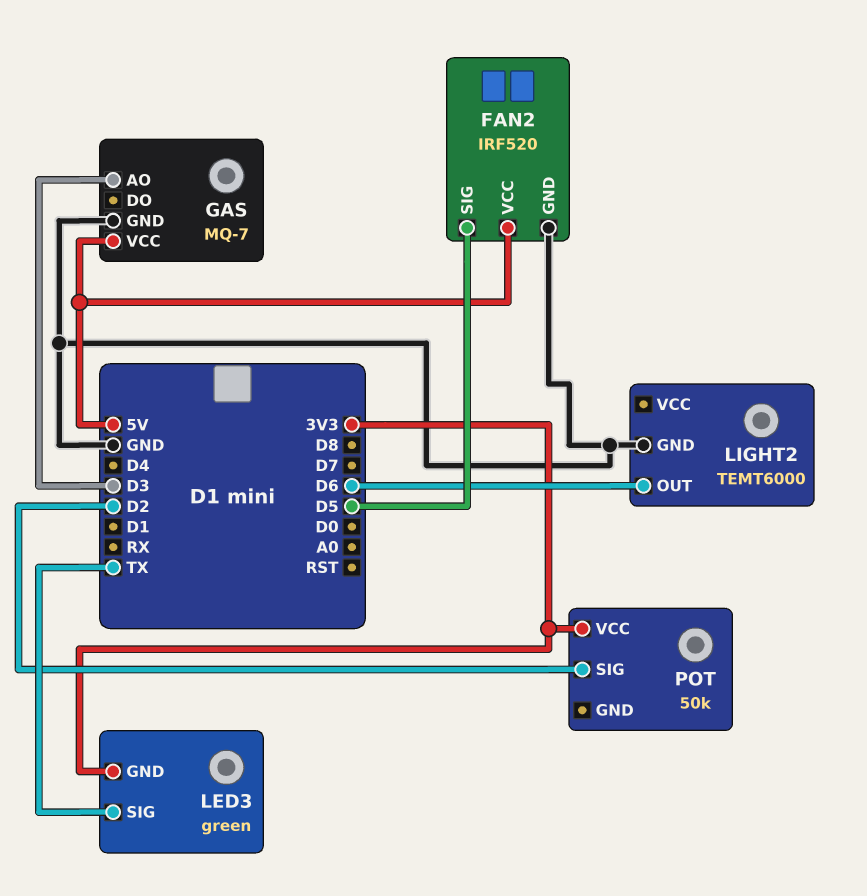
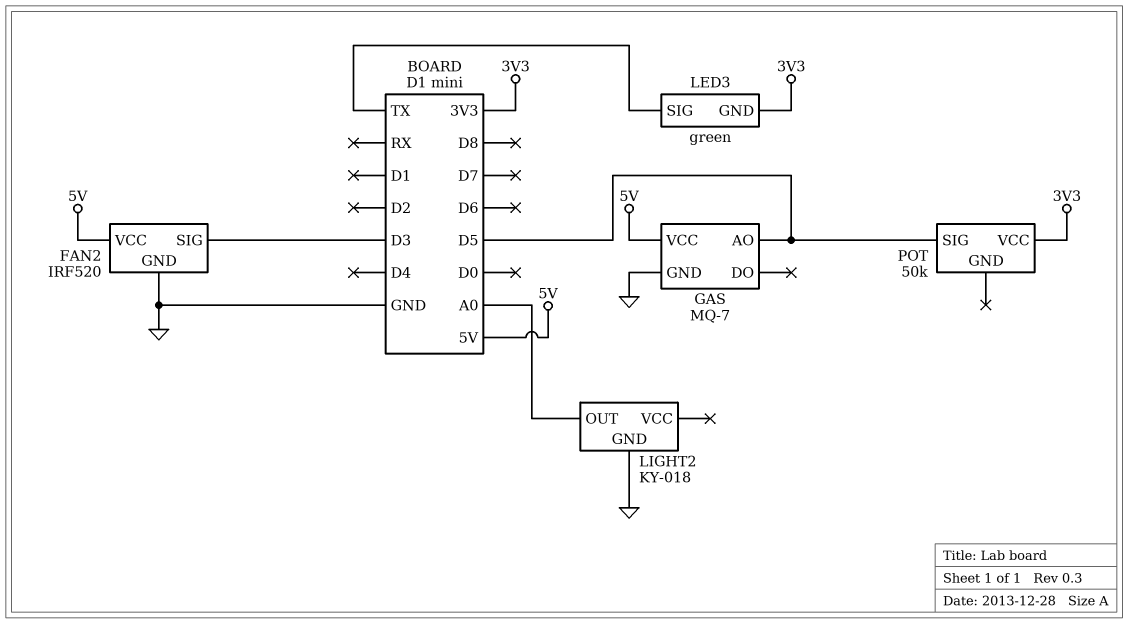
FAN2 pin SIG: D5 -> D3
GAS pin AO: D3 -> D5
LIGHT2: TEMT6000 -> KY-018
LIGHT2 pin OUT: D6 -> A0
POT pin SIG: D2 -> D5

